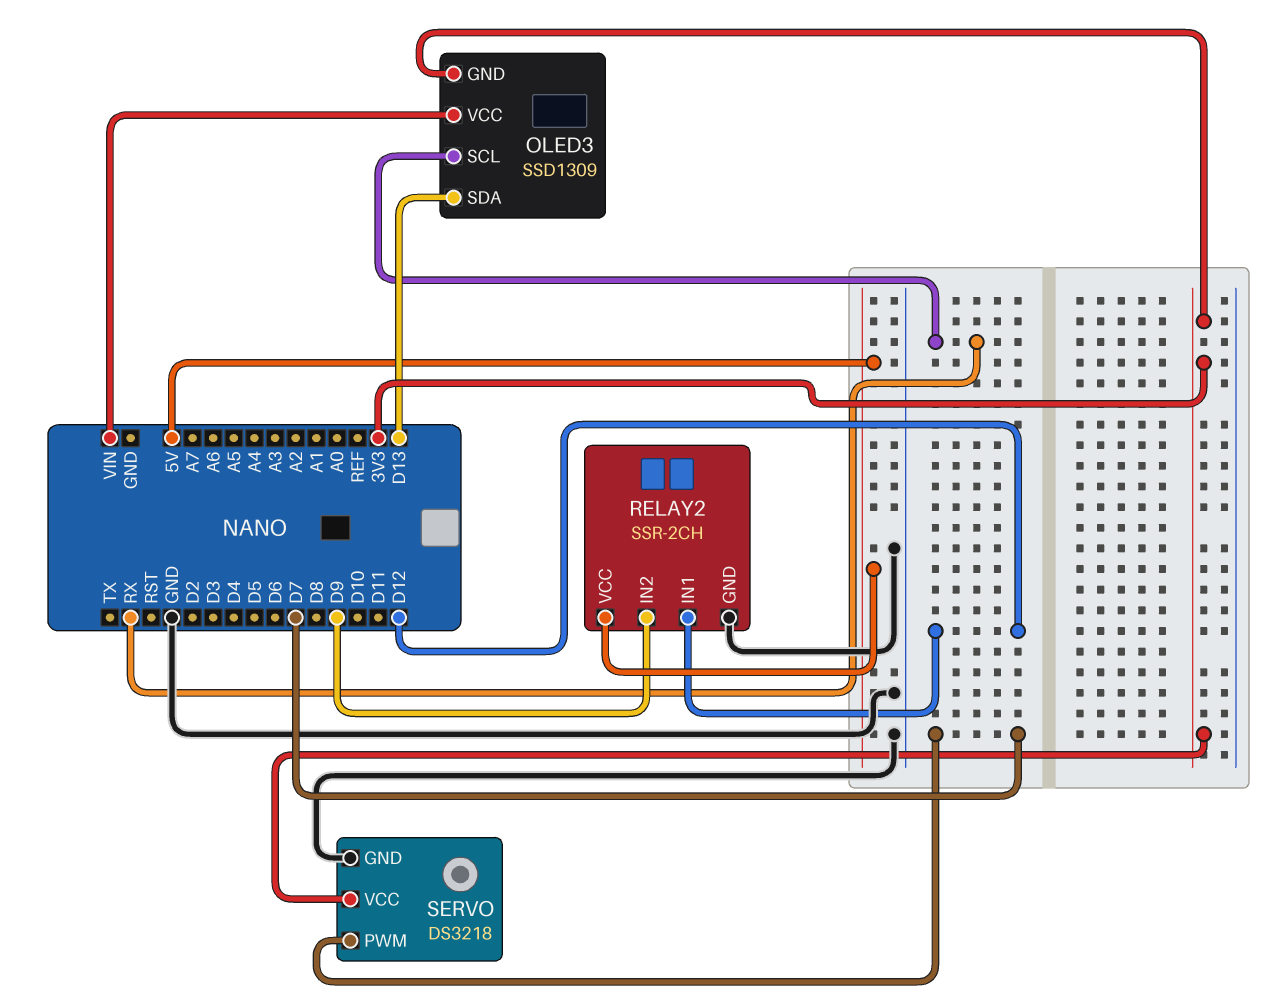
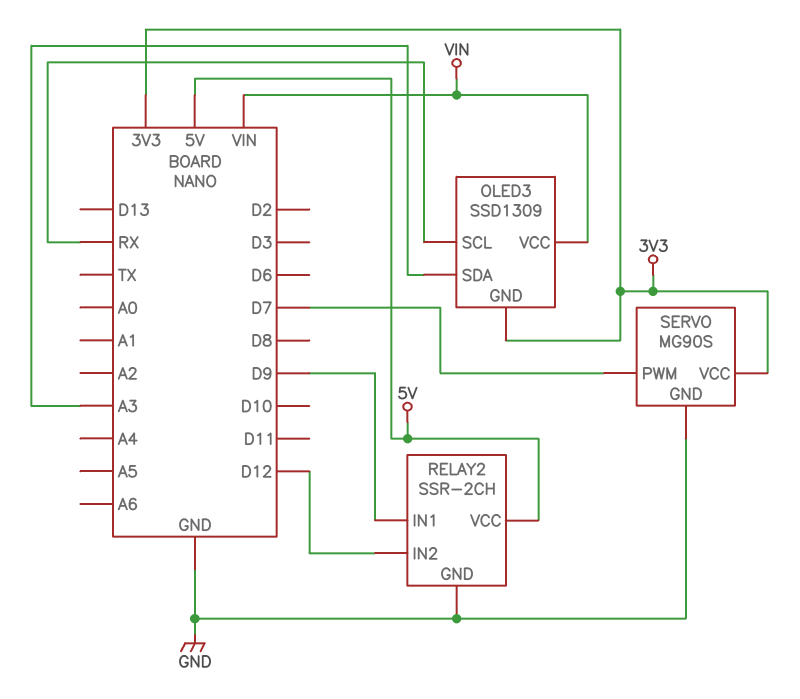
OLED3 pin SDA: D13 -> A3
RELAY2 pin IN1: D12 -> D9
RELAY2 pin IN2: D9 -> D12
SERVO: DS3218 -> MG90S

